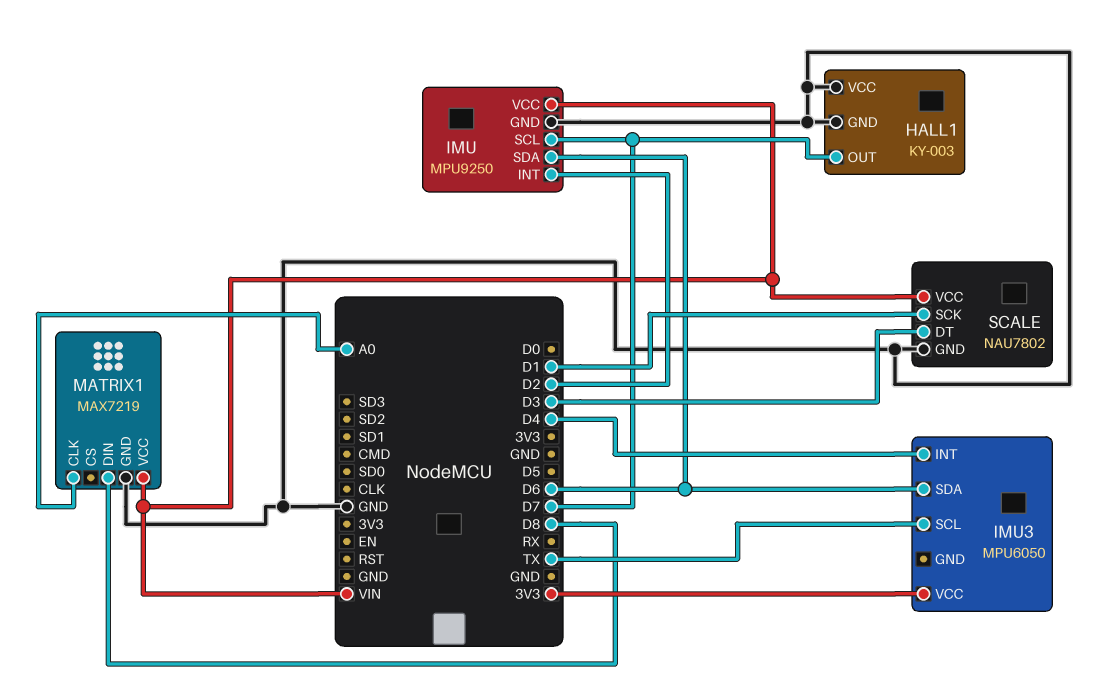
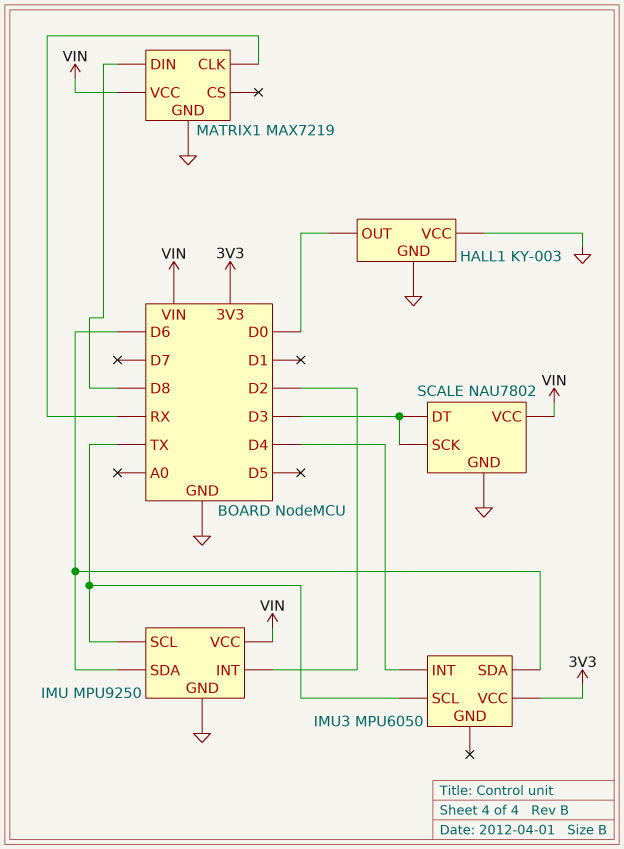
HALL1 pin OUT: D7 -> D0
IMU pin SCL: D7 -> TX
MATRIX1 pin CLK: A0 -> RX
SCALE pin SCK: D1 -> D3

